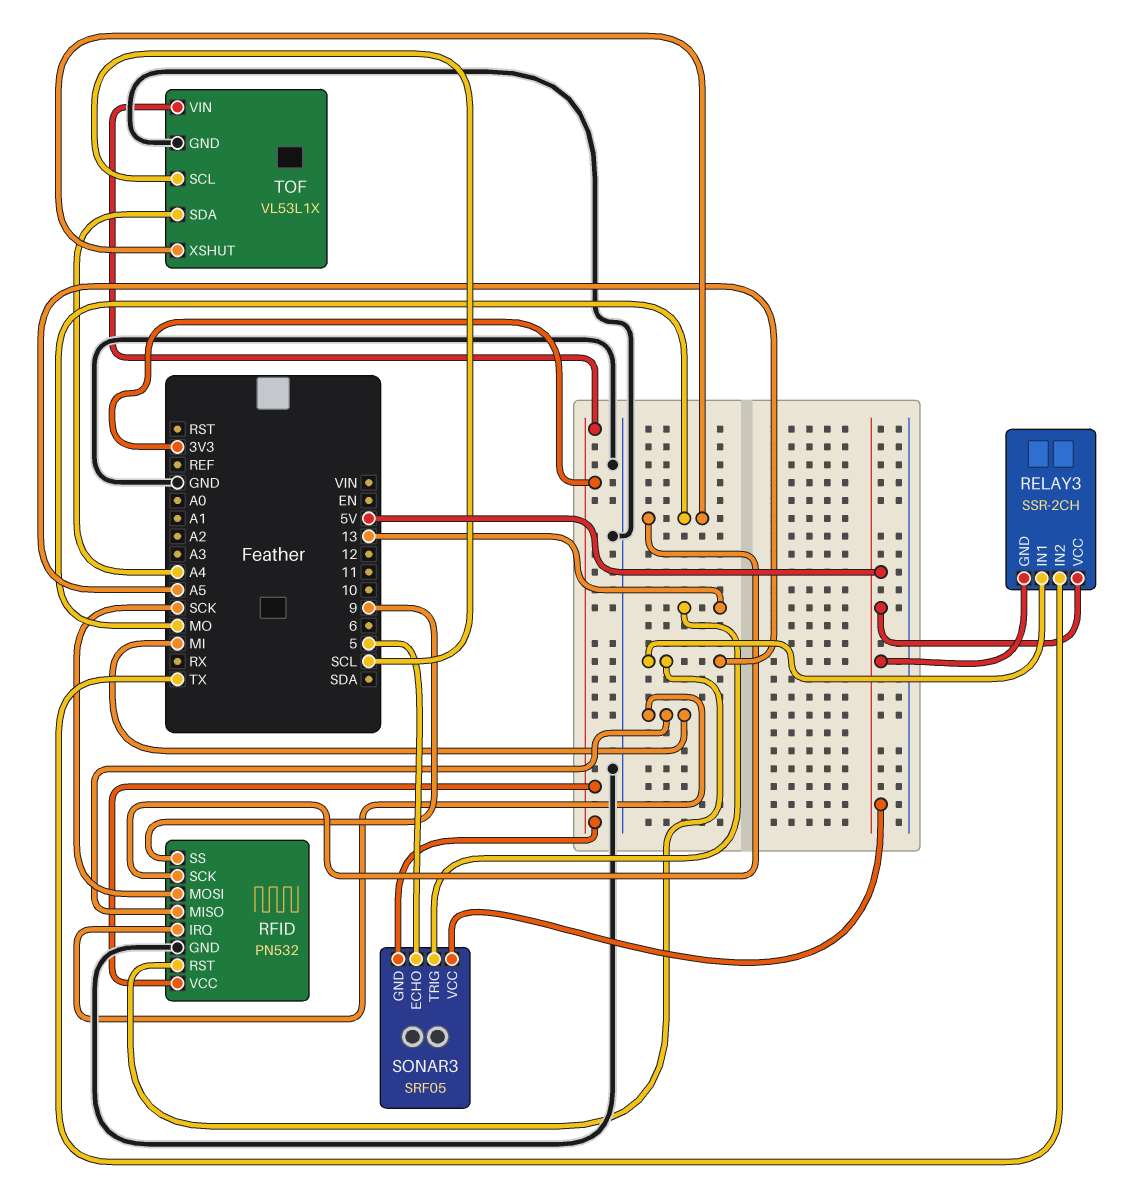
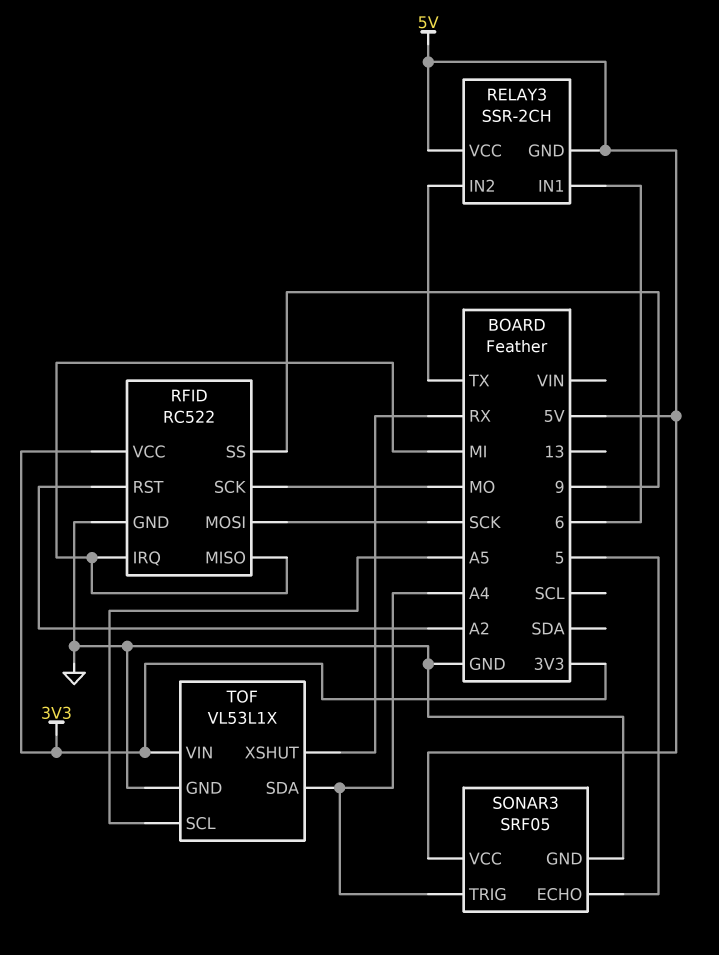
RELAY3 pin IN1: A5 -> 6
RFID: PN532 -> RC522
RFID pin RST: A5 -> A2
SONAR3 pin GND: 3V3 -> GND
SONAR3 pin TRIG: 13 -> A4
TOF pin SCL: SCL -> A5
TOF pin XSHUT: MO -> RX

